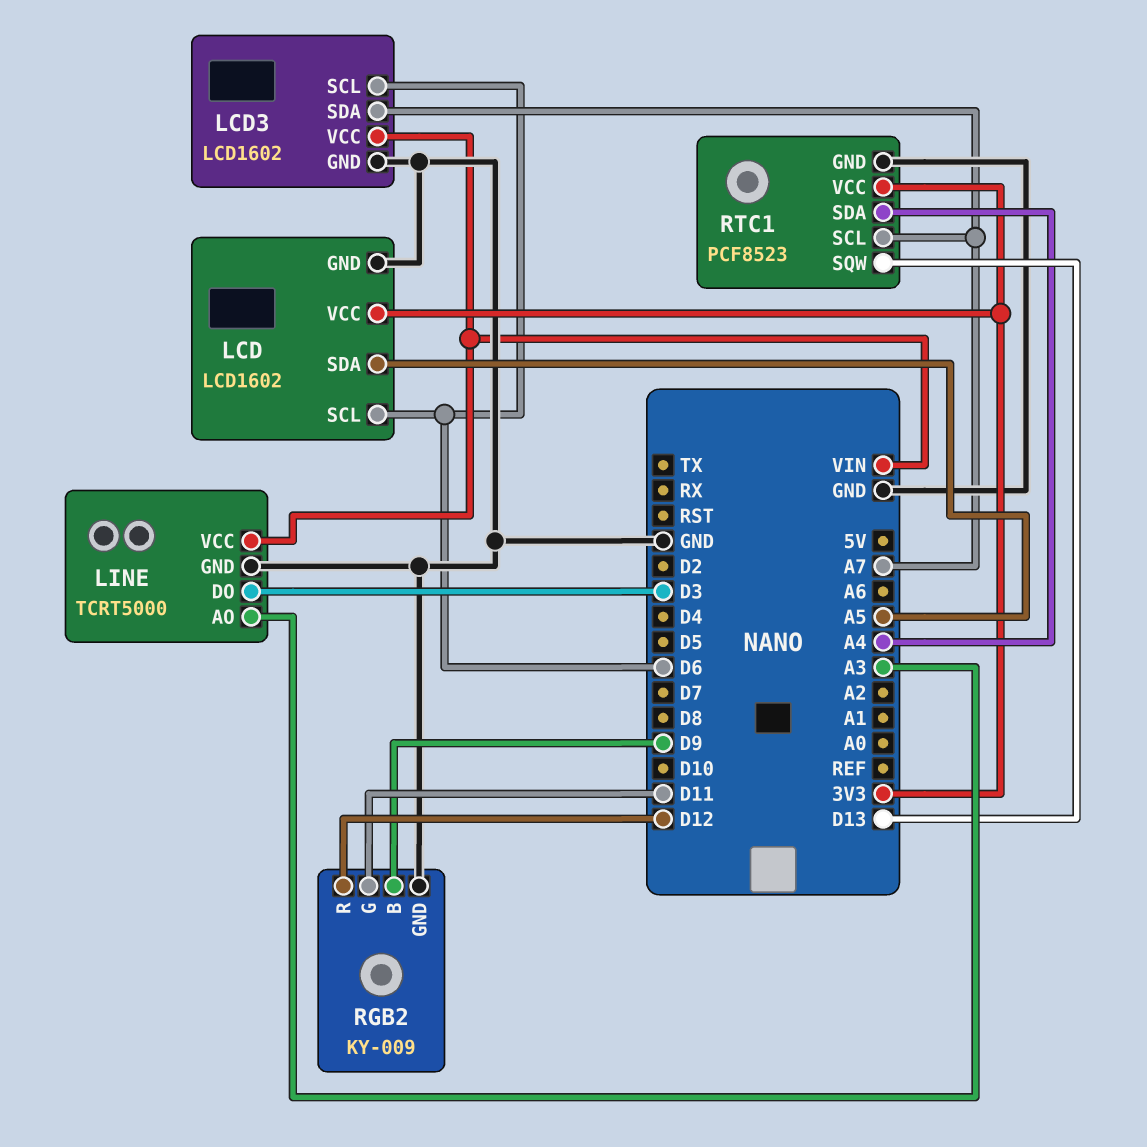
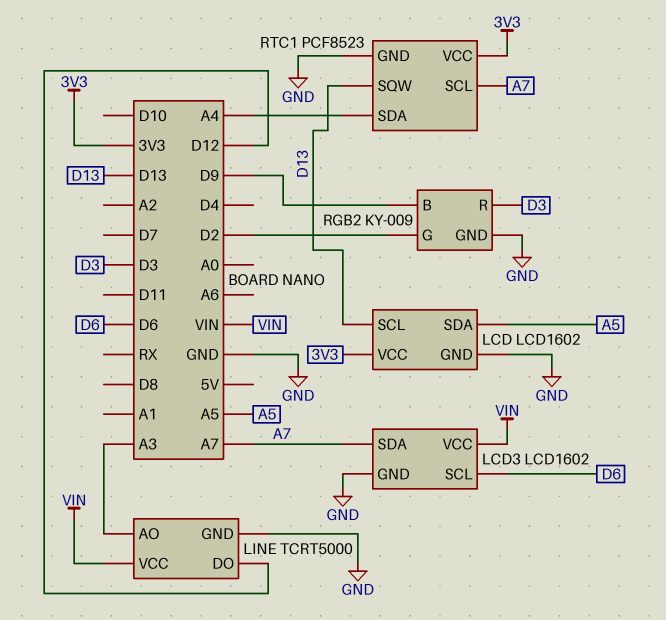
LCD pin SCL: D6 -> D13
LINE pin DO: D3 -> D12
RGB2 pin G: D11 -> D2
RGB2 pin R: D12 -> D3

